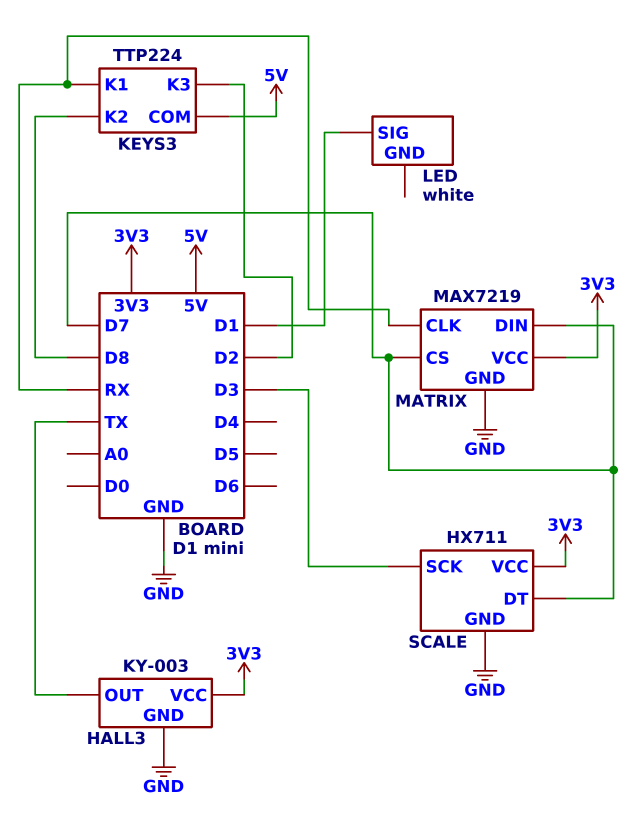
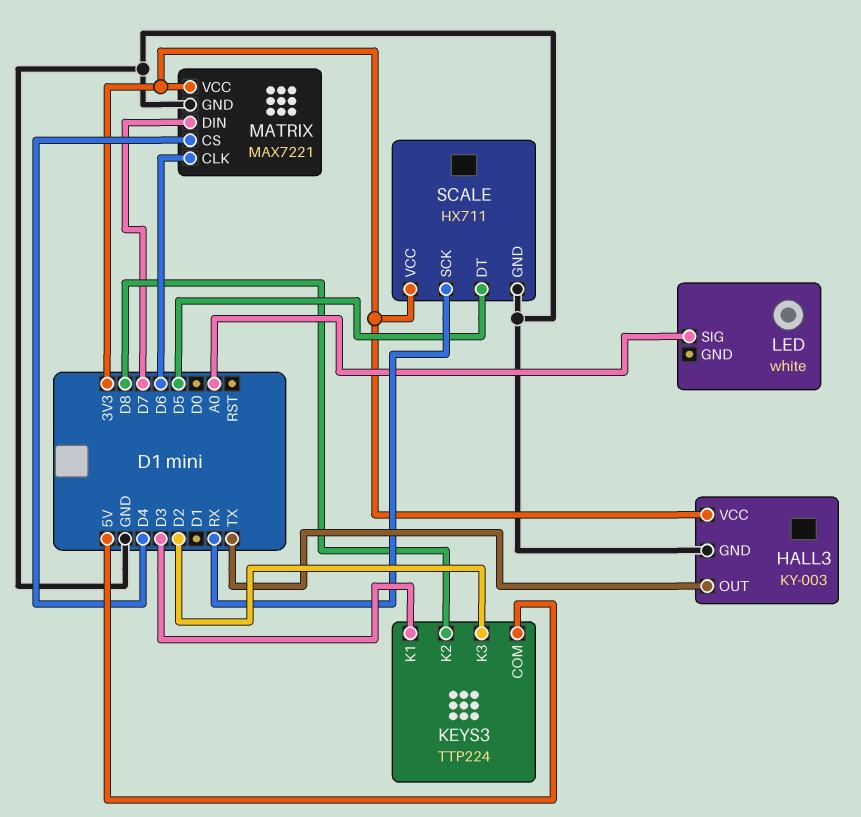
KEYS3 pin K1: RX -> D3
LED pin SIG: D1 -> A0
MATRIX: MAX7219 -> MAX7221
MATRIX pin CLK: RX -> D6
MATRIX pin CS: D7 -> D4
SCALE pin DT: D7 -> D5
SCALE pin SCK: D3 -> RX

